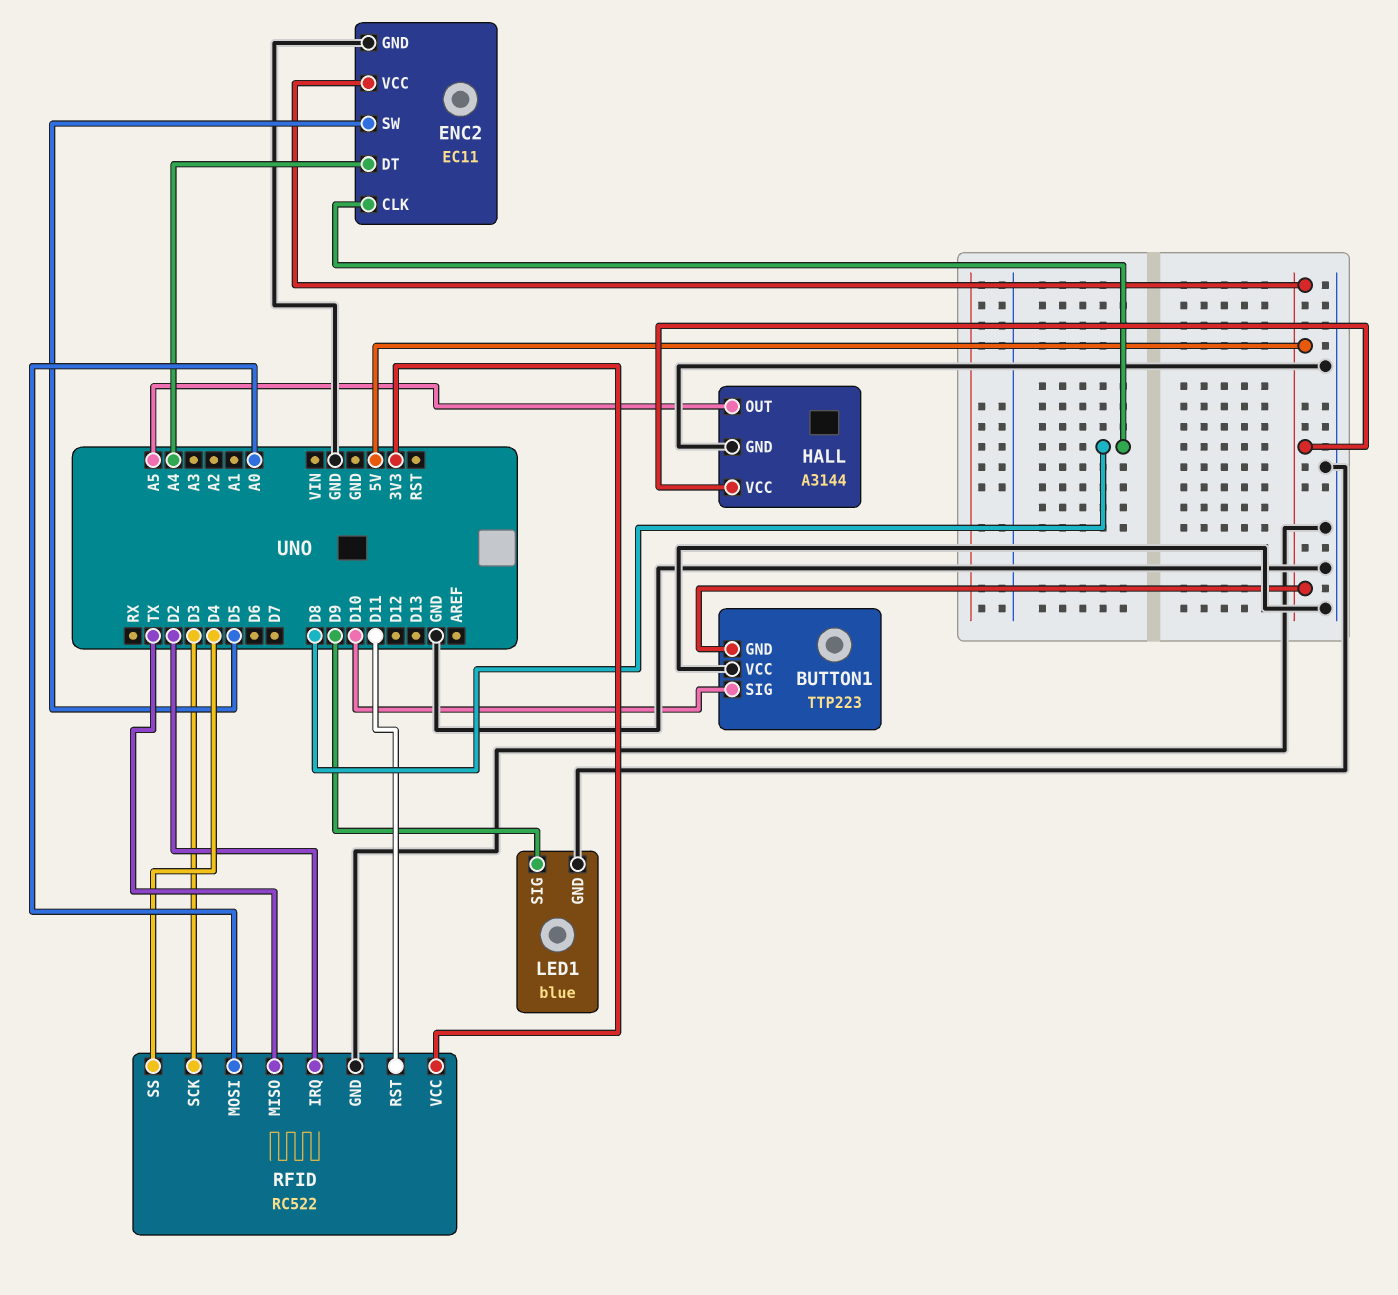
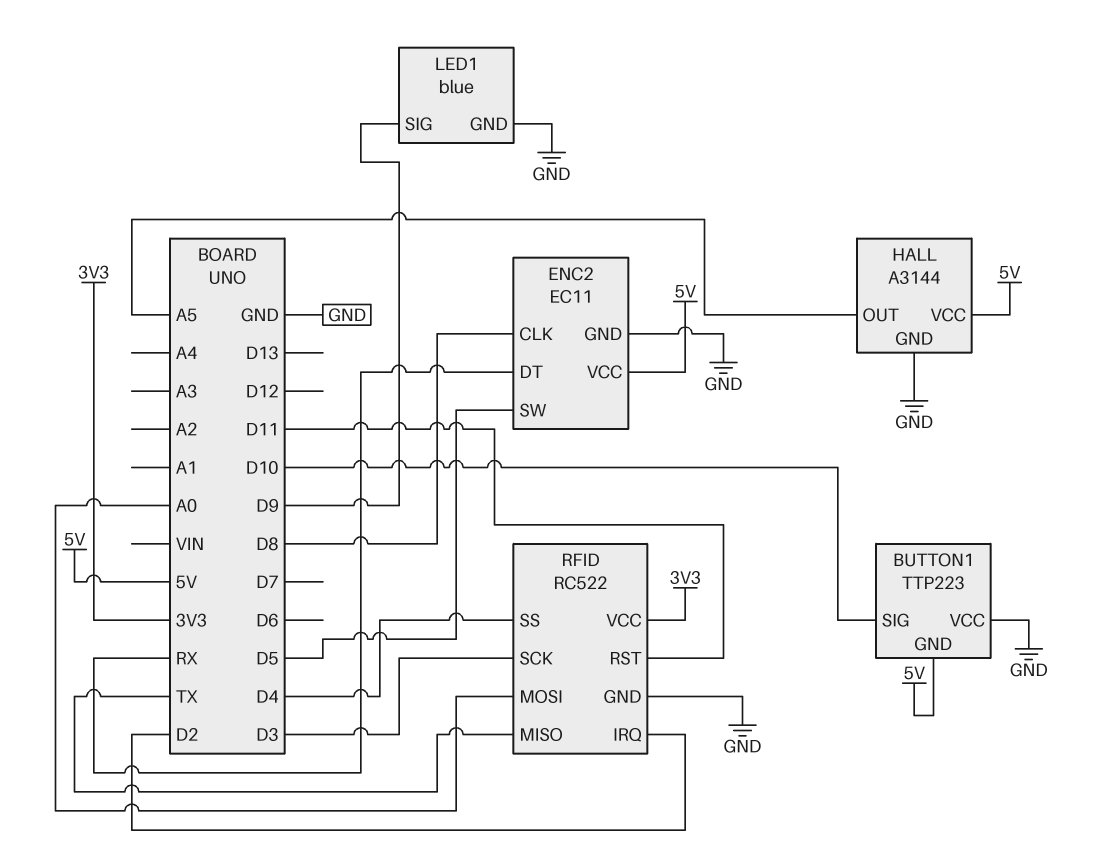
ENC2 pin DT: A4 -> RX

